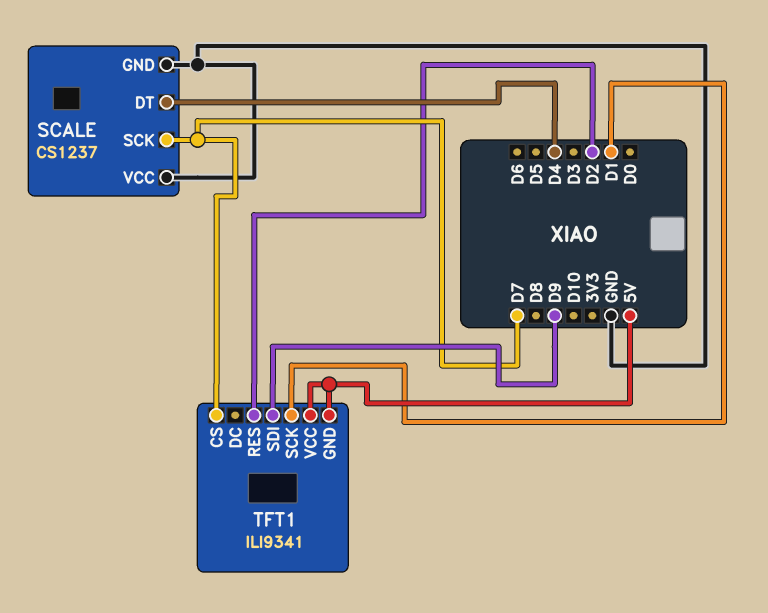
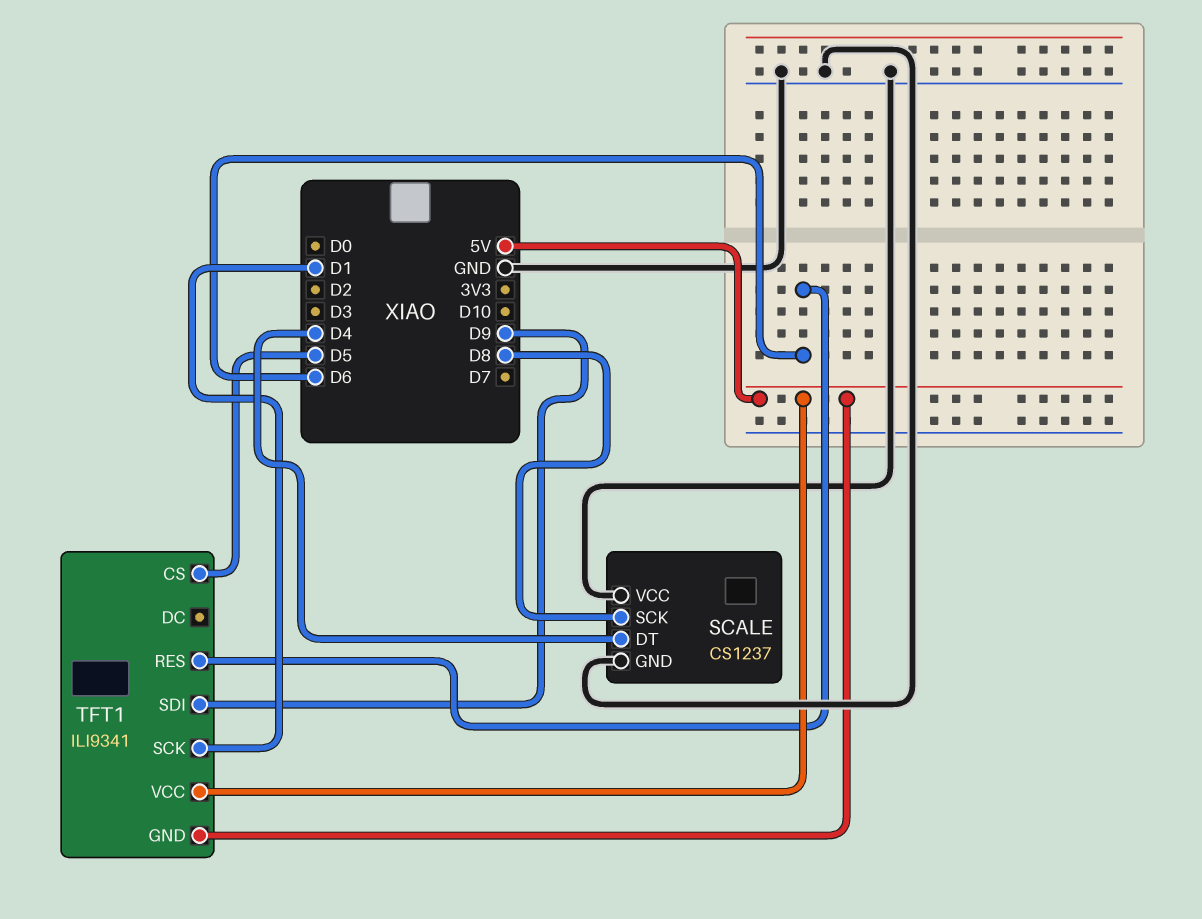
SCALE pin SCK: D7 -> D8
TFT1 pin CS: D7 -> D5
TFT1 pin RES: D2 -> D6

